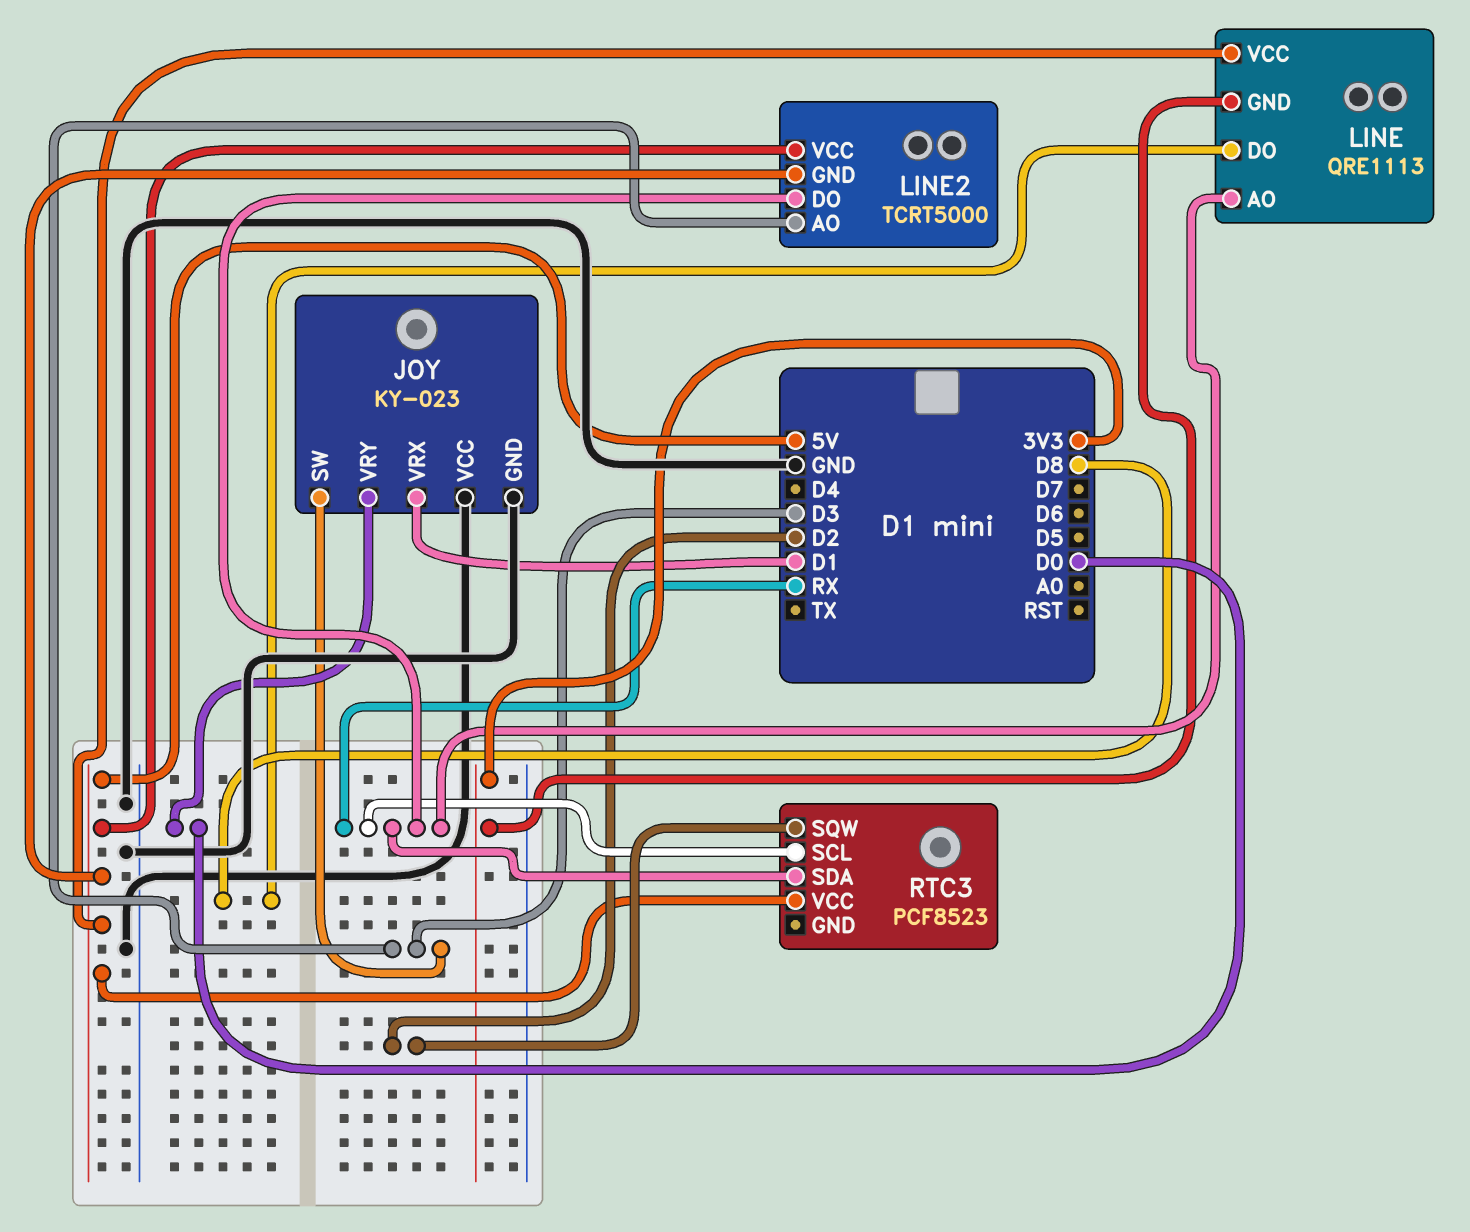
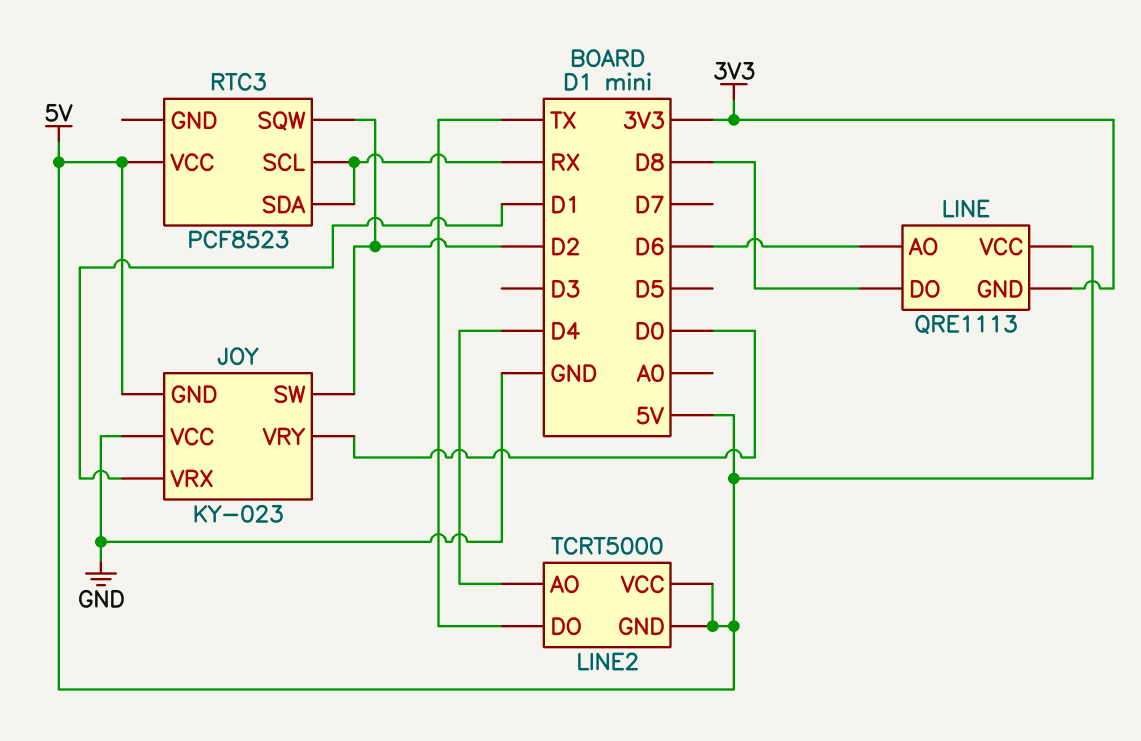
JOY pin GND: GND -> 5V
JOY pin SW: D3 -> D2
LINE pin AO: RX -> D6
LINE2 pin AO: D3 -> D4
LINE2 pin DO: RX -> TX

